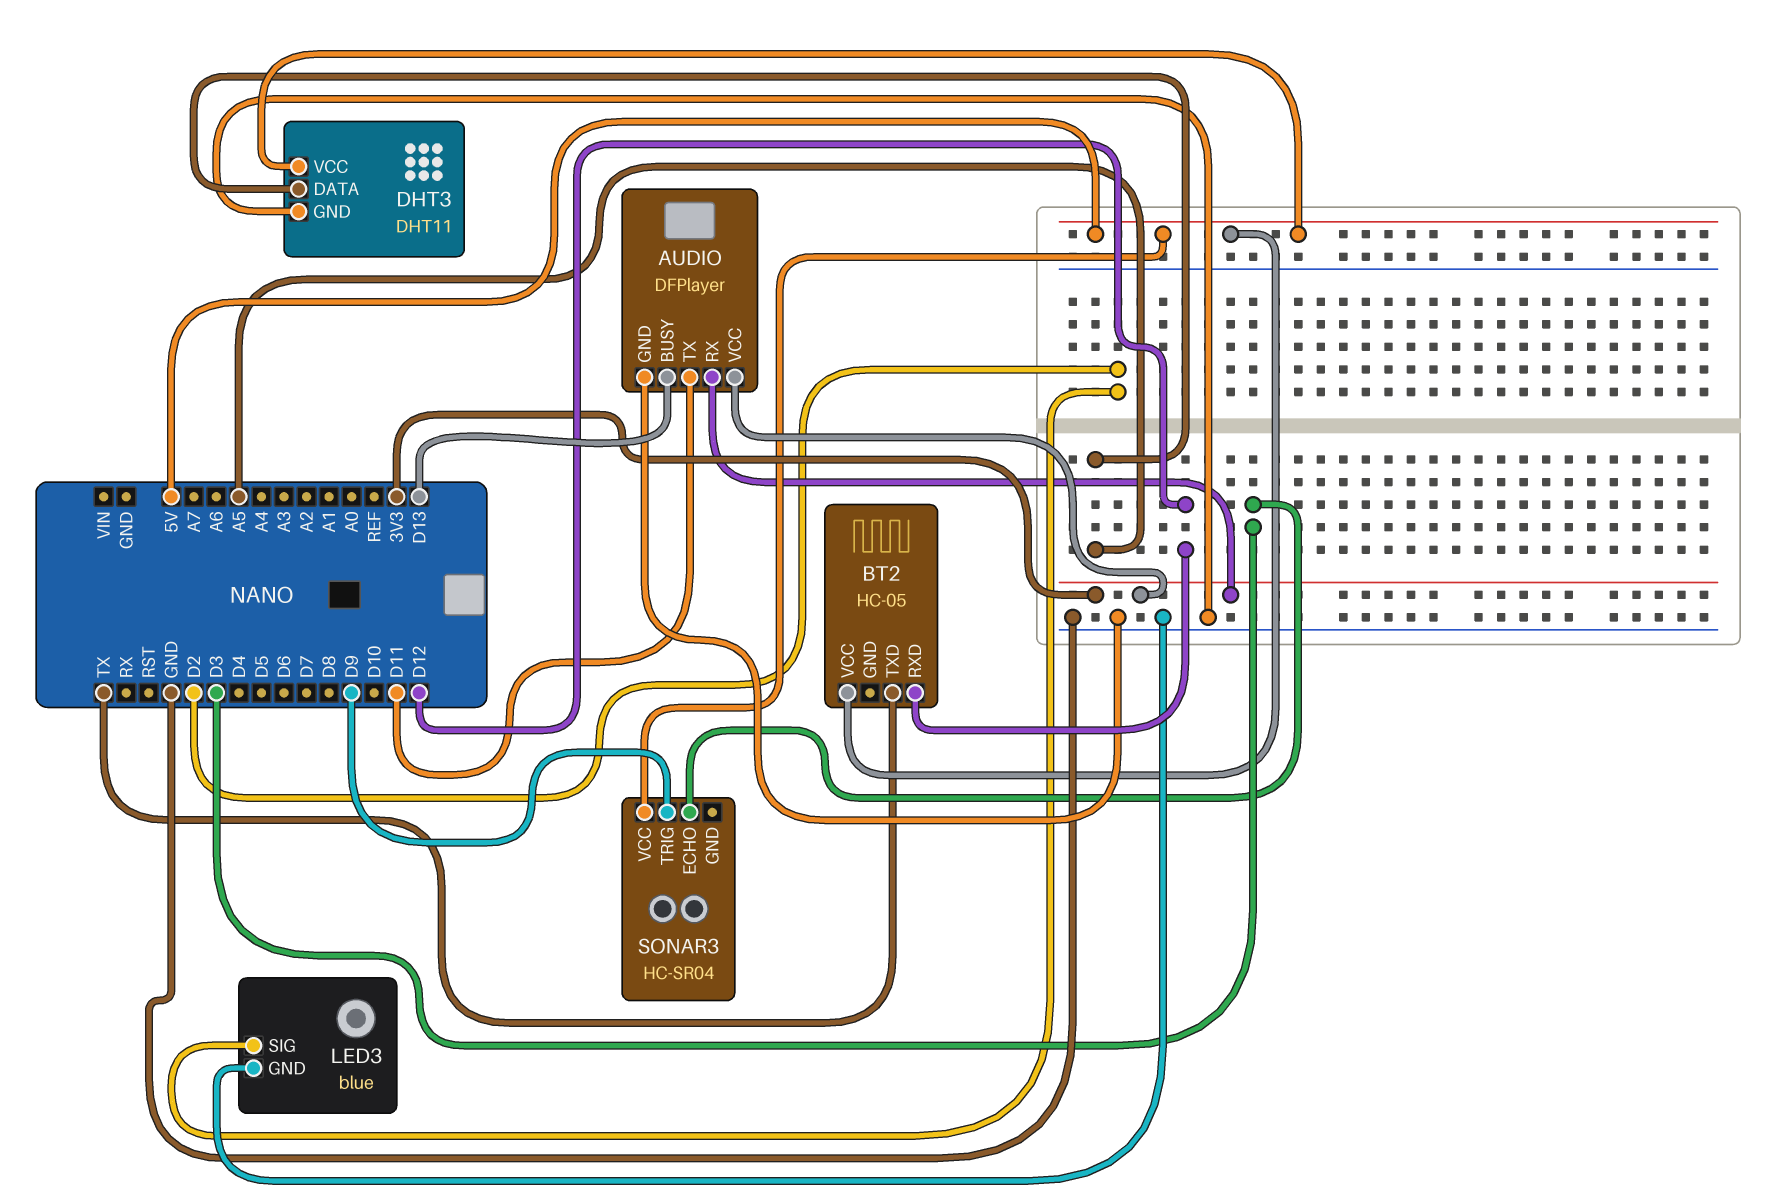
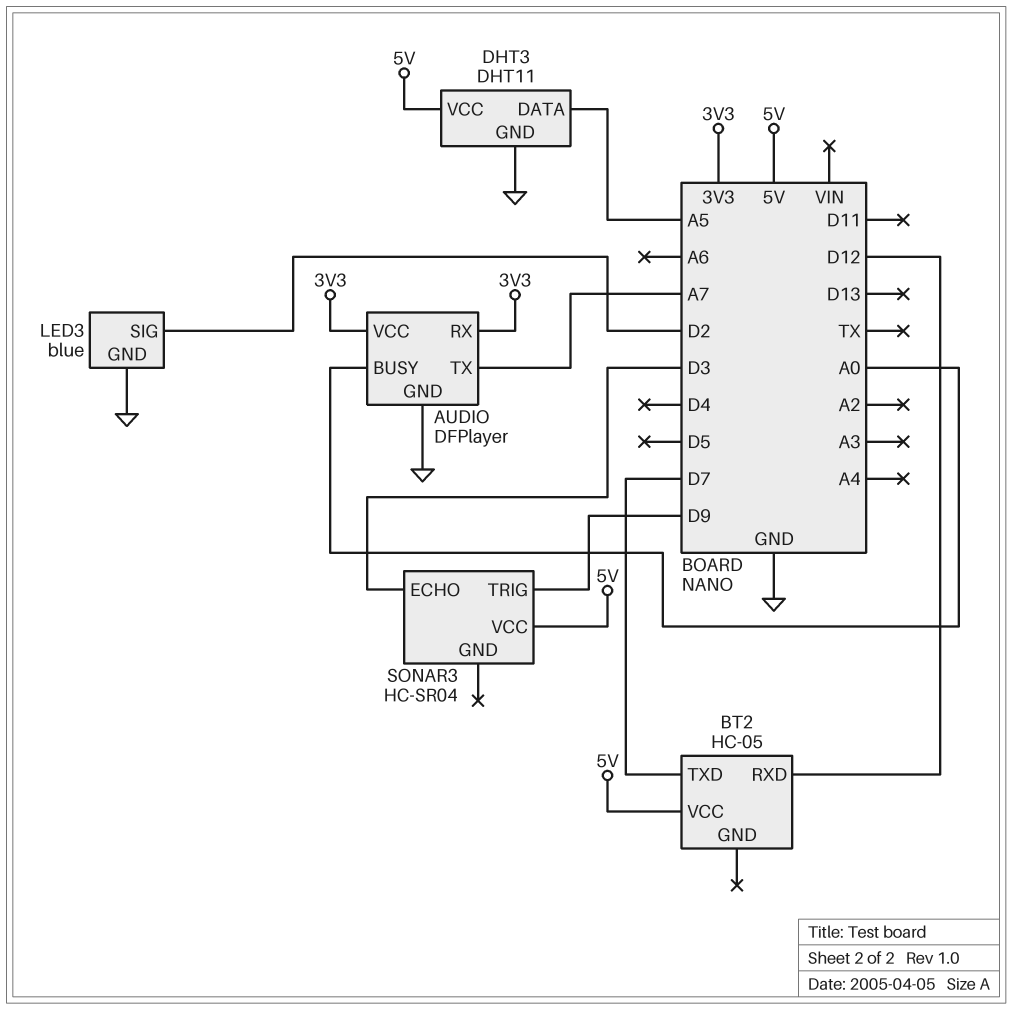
AUDIO pin BUSY: D13 -> A0
AUDIO pin TX: D11 -> A7
BT2 pin TXD: TX -> D7

